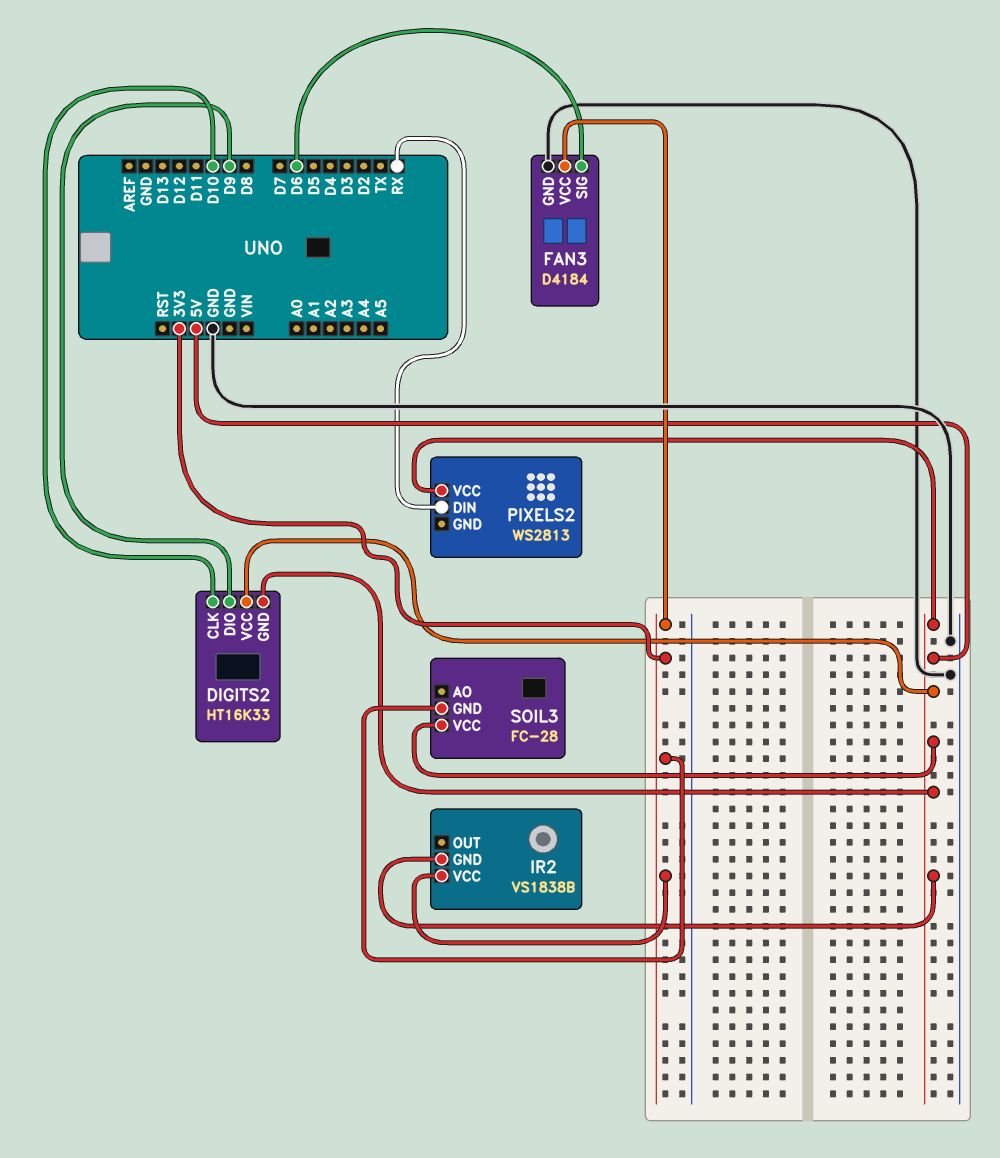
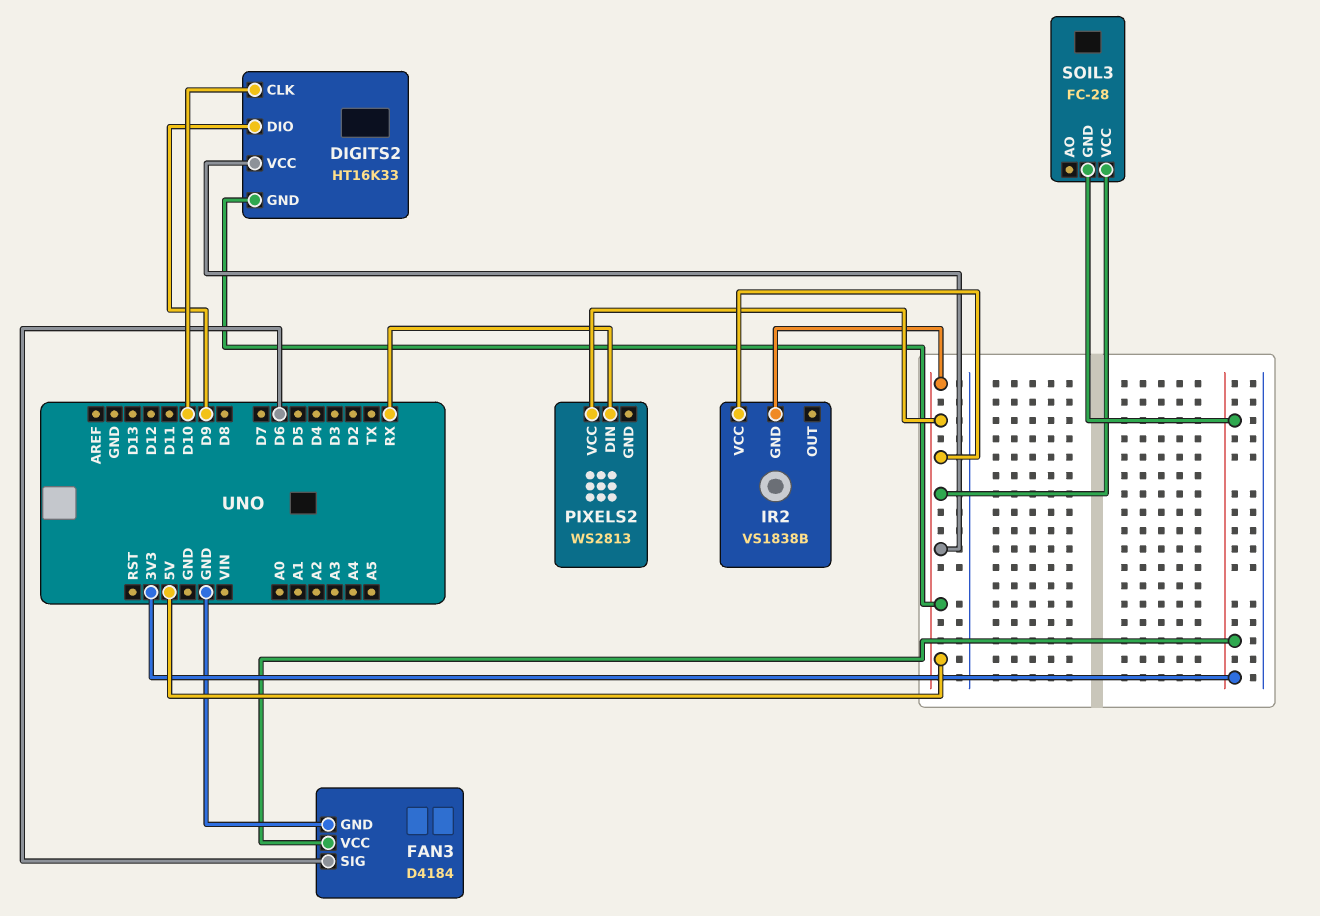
IR2 pin VCC: 3V3 -> 5V

